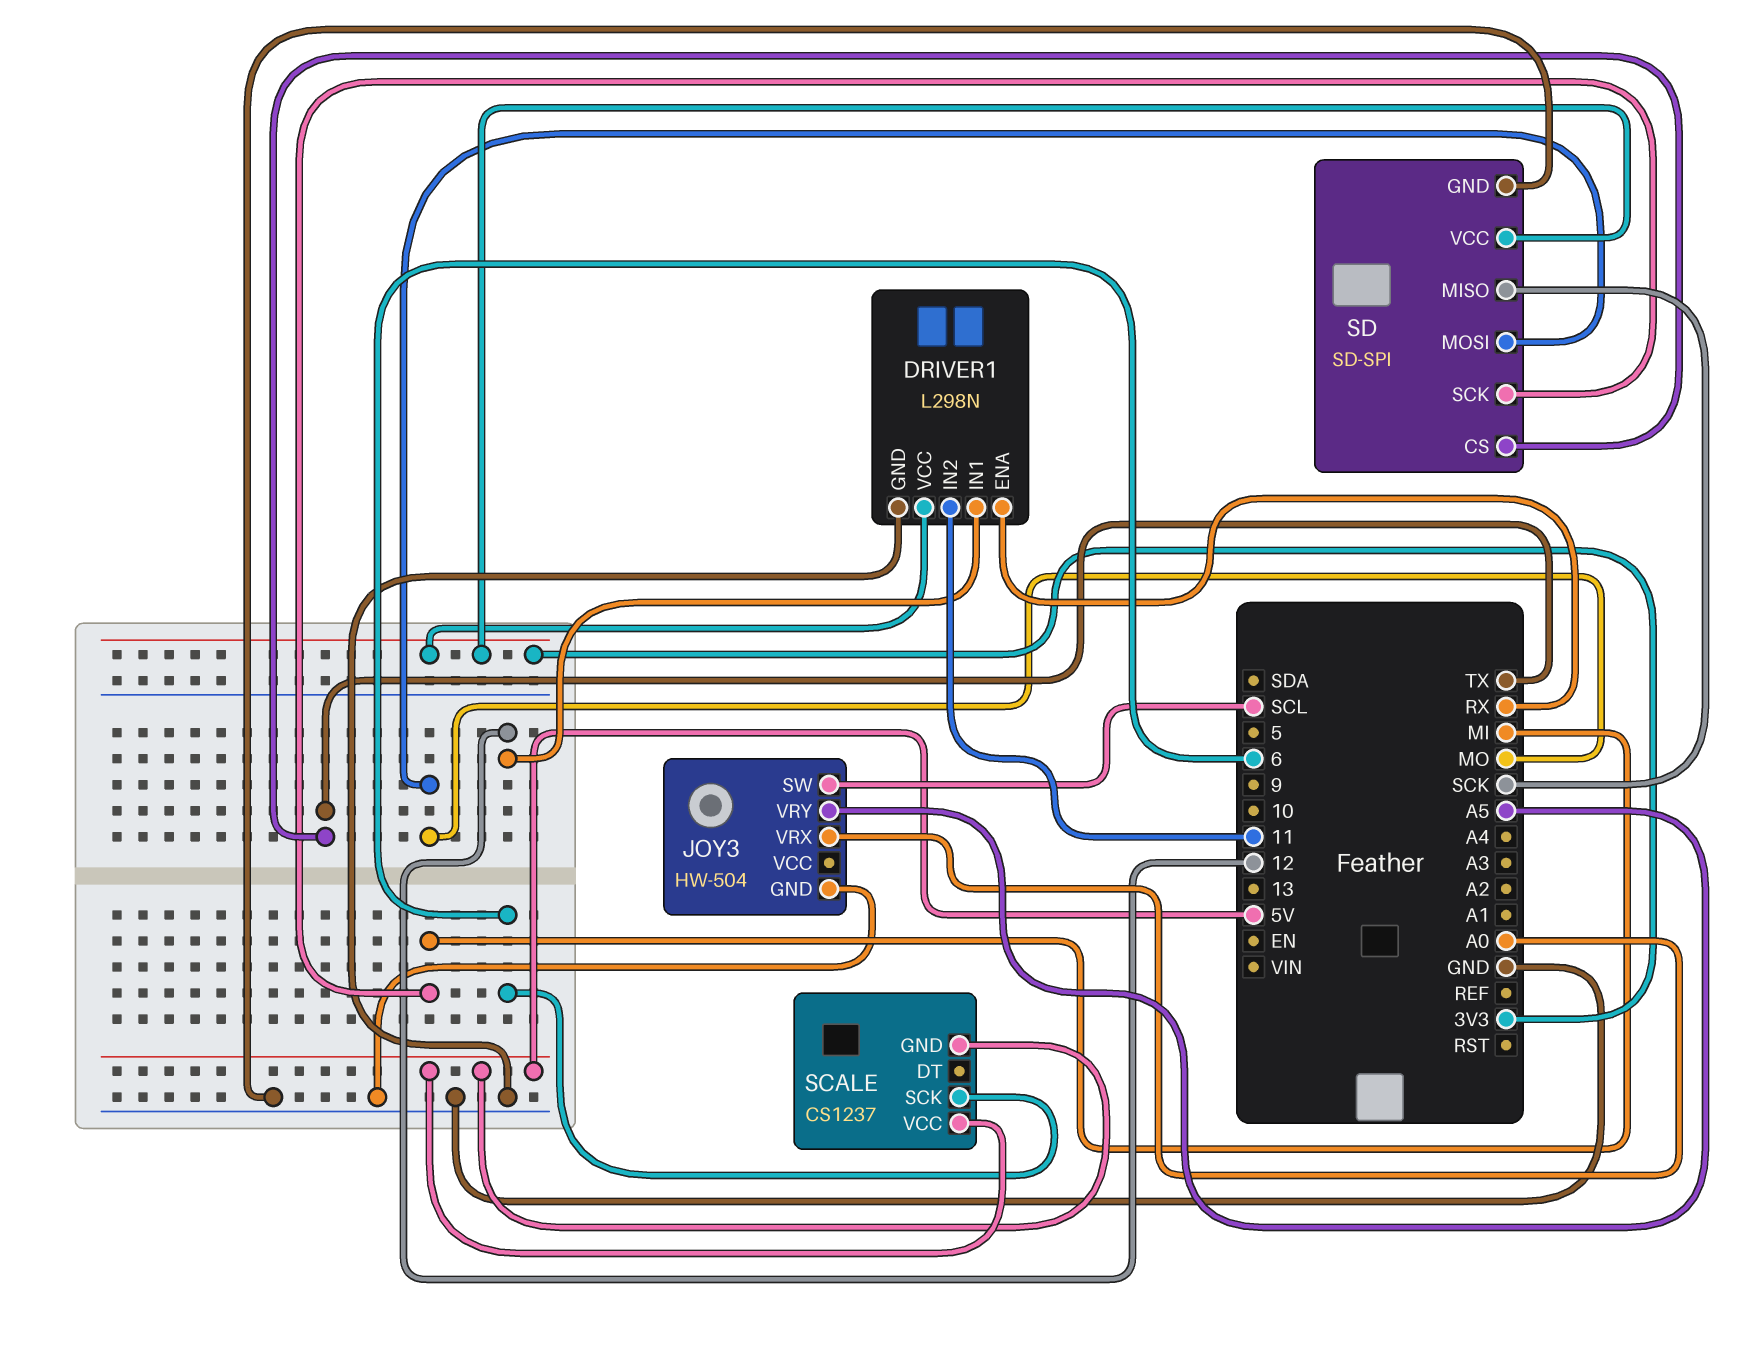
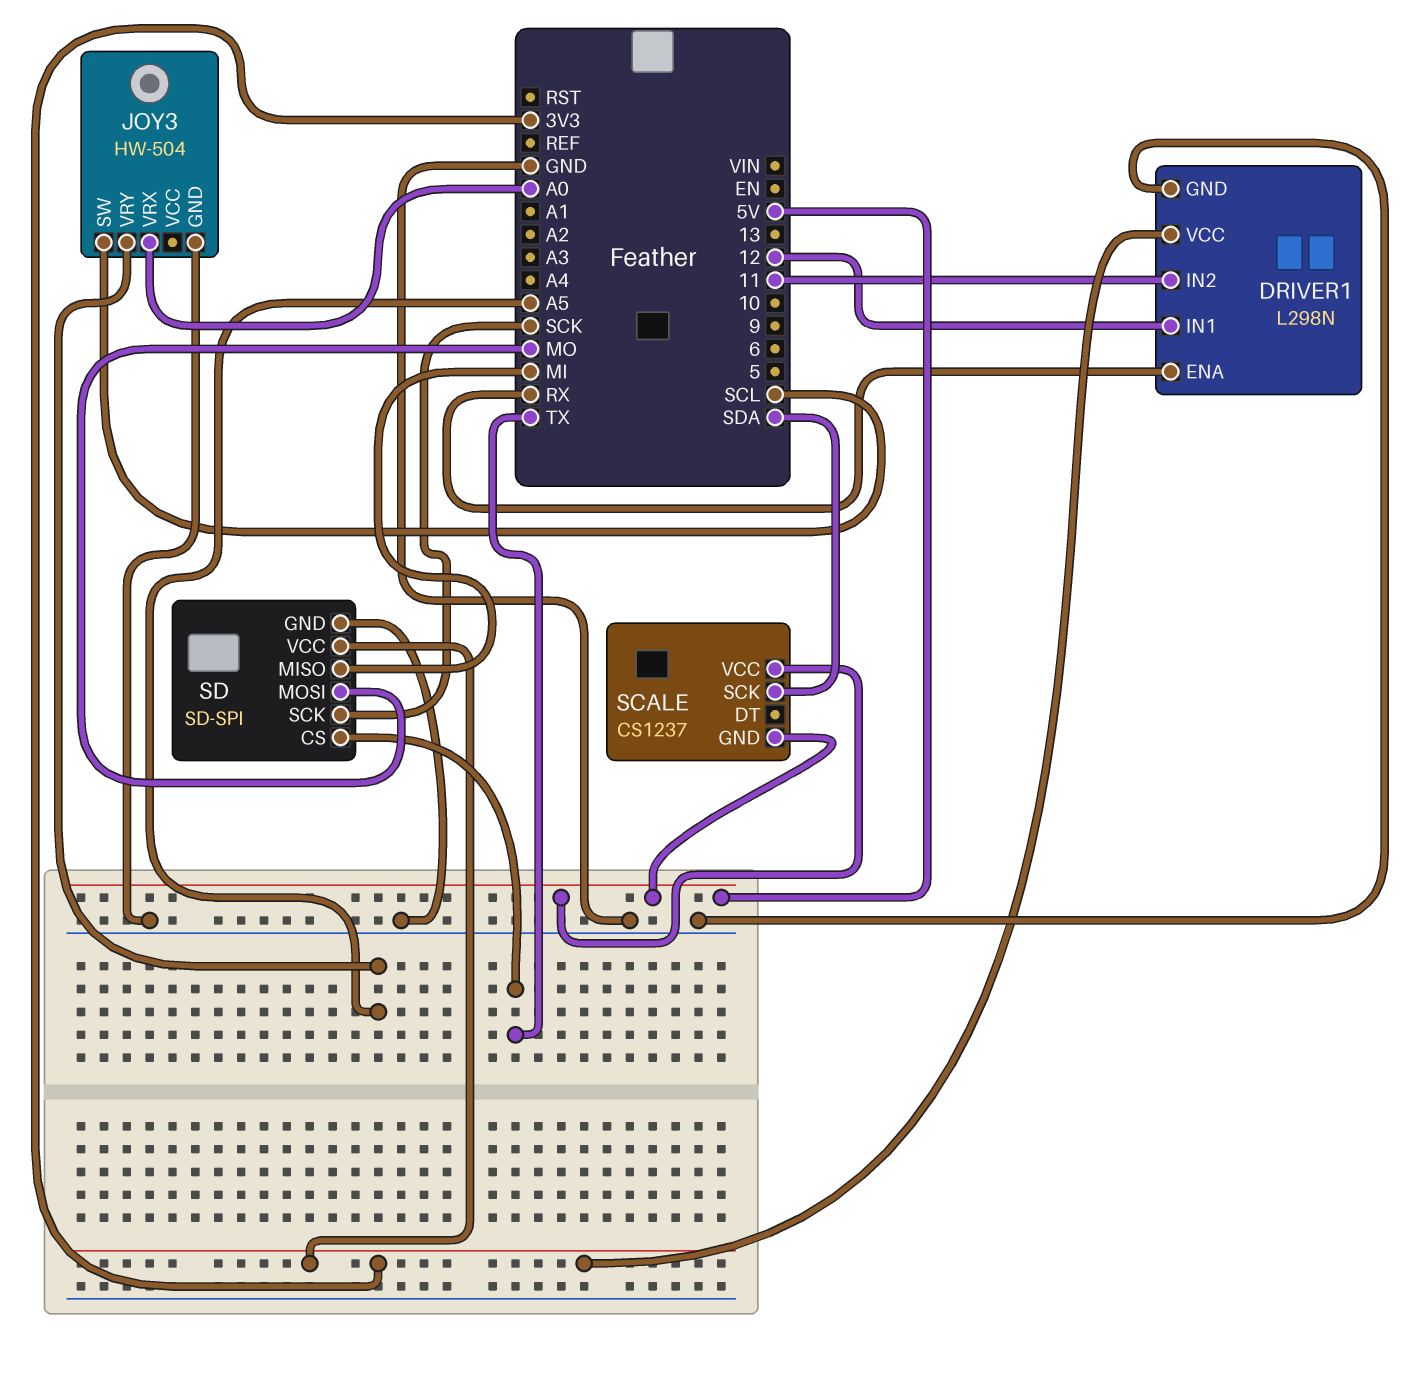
SCALE pin SCK: 6 -> SDA
SD pin MISO: SCK -> MI
SD pin SCK: MI -> SCK

